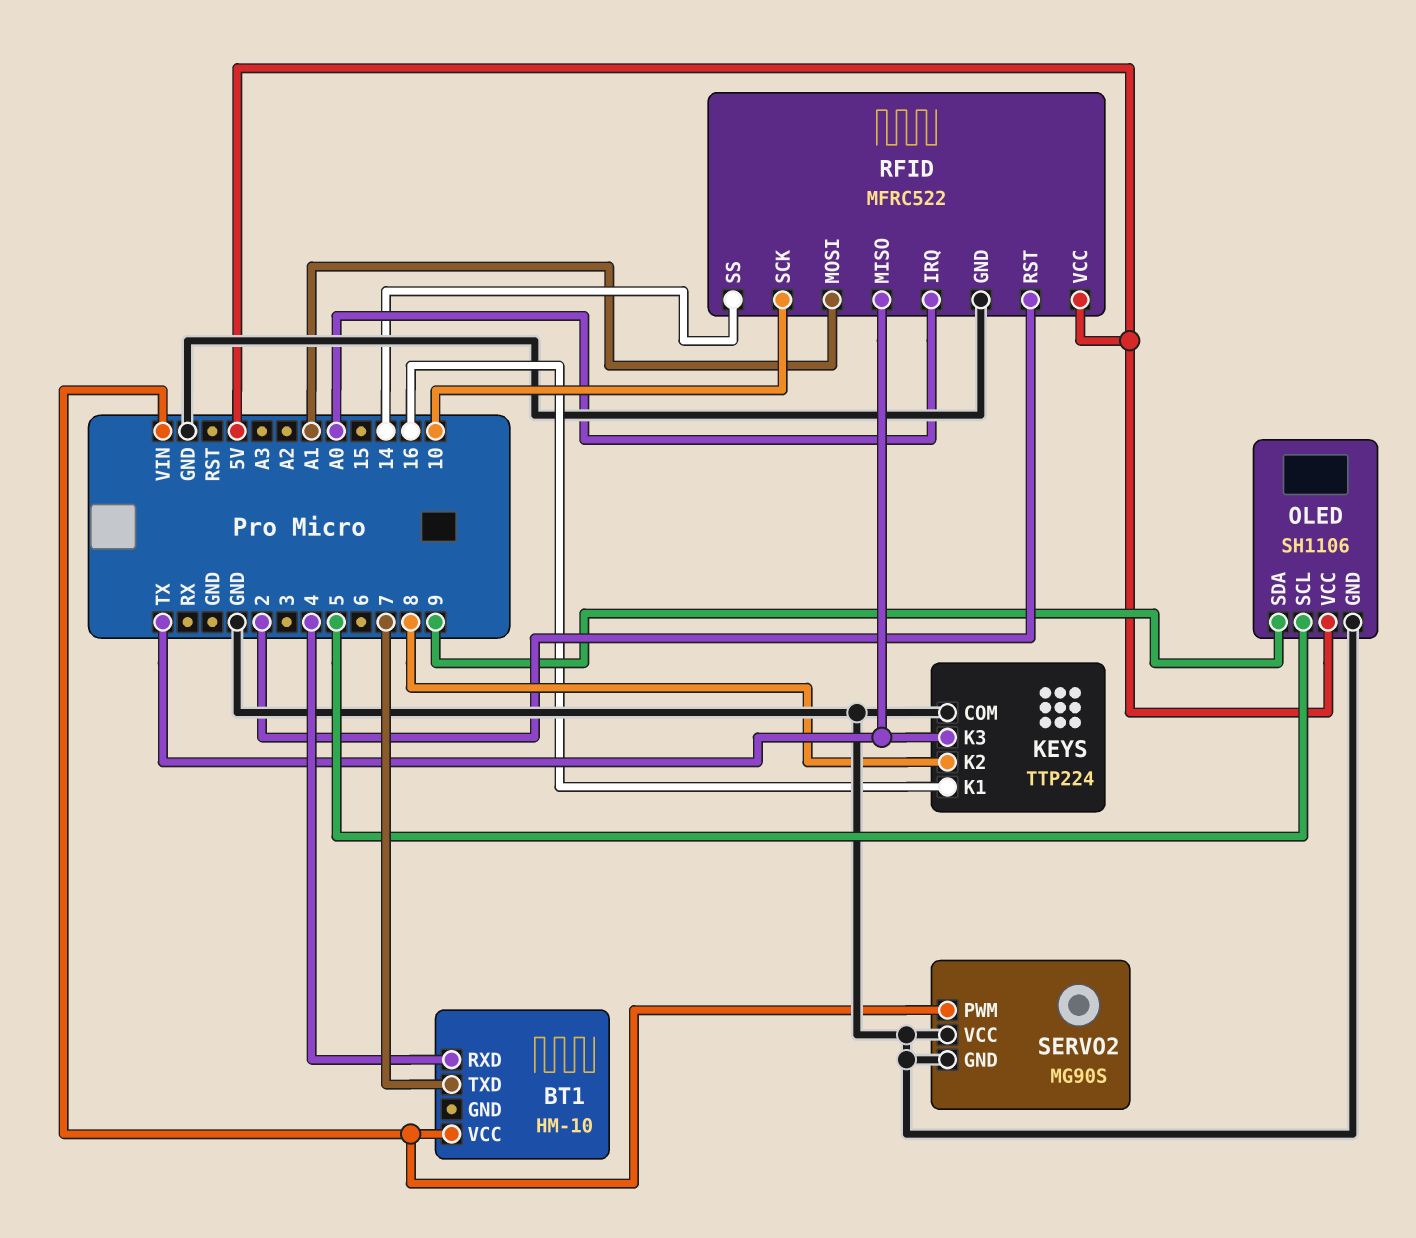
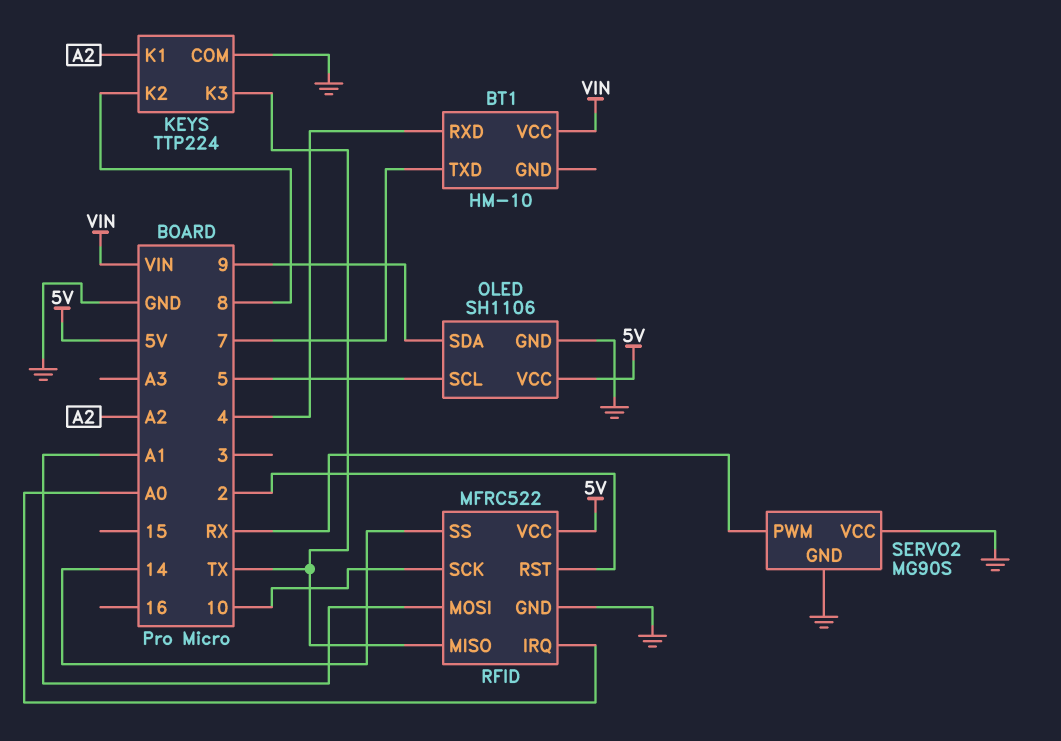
KEYS pin K1: 16 -> A2
SERVO2 pin PWM: VIN -> RX

